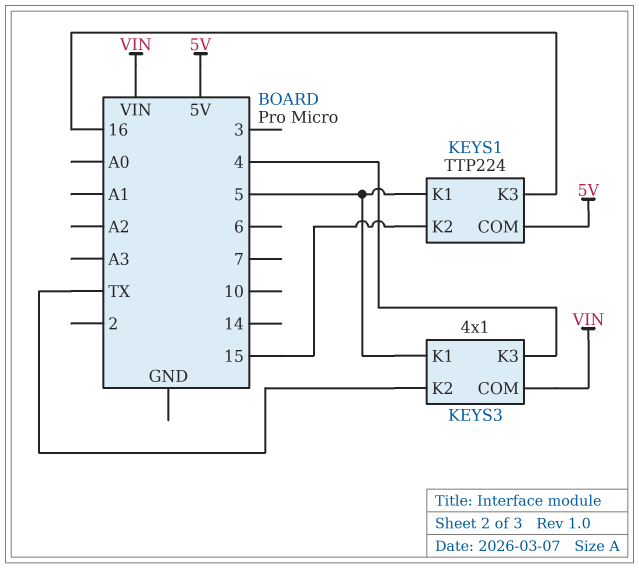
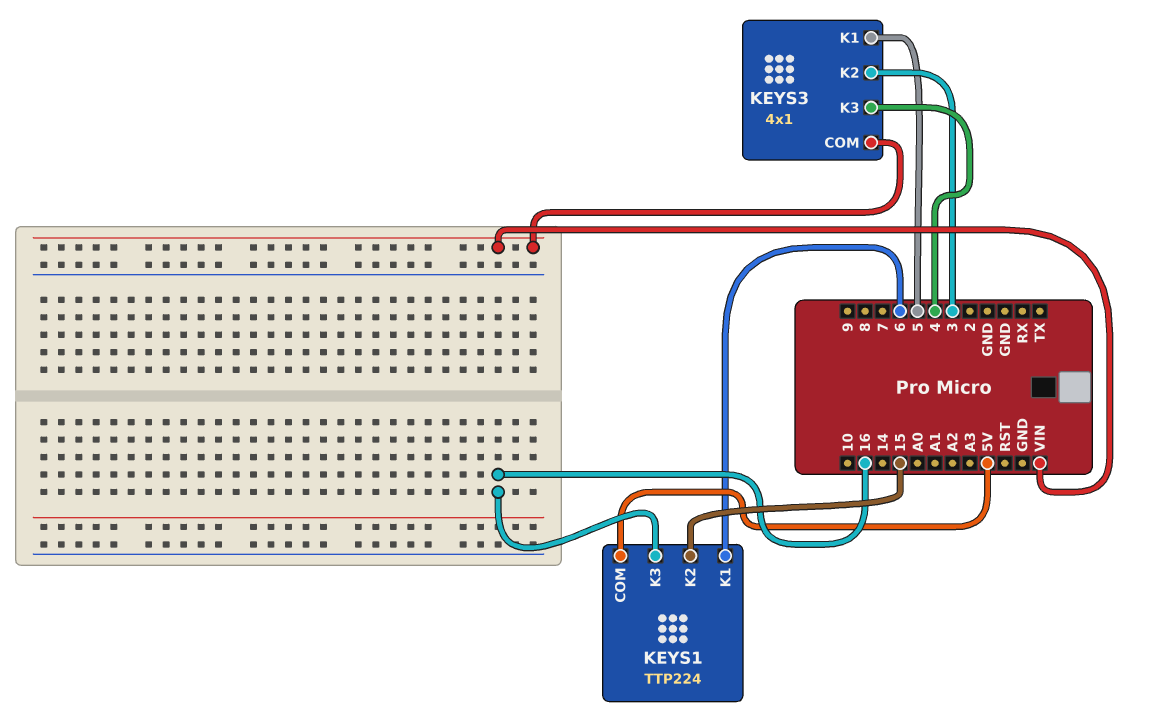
KEYS1 pin K1: 5 -> 6
KEYS3 pin K2: TX -> 3

